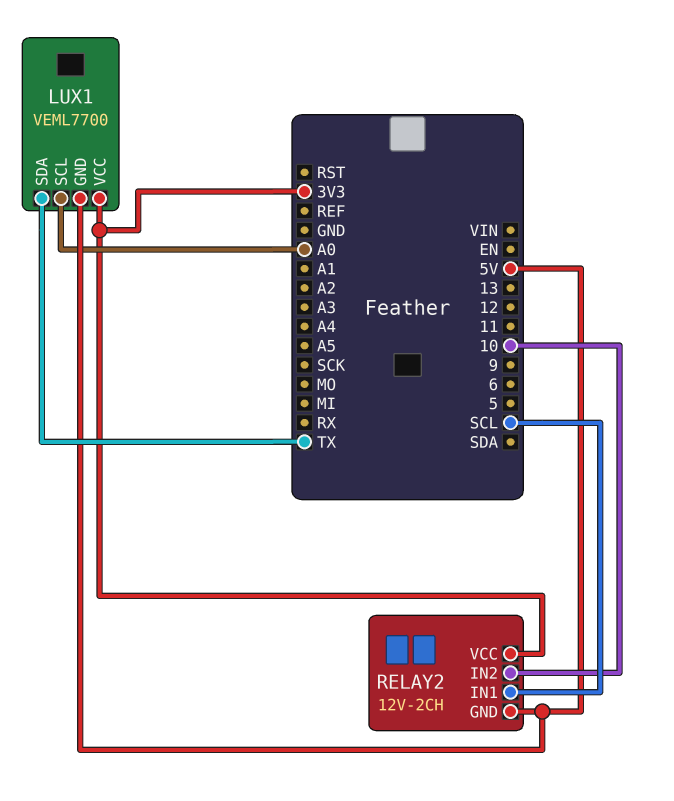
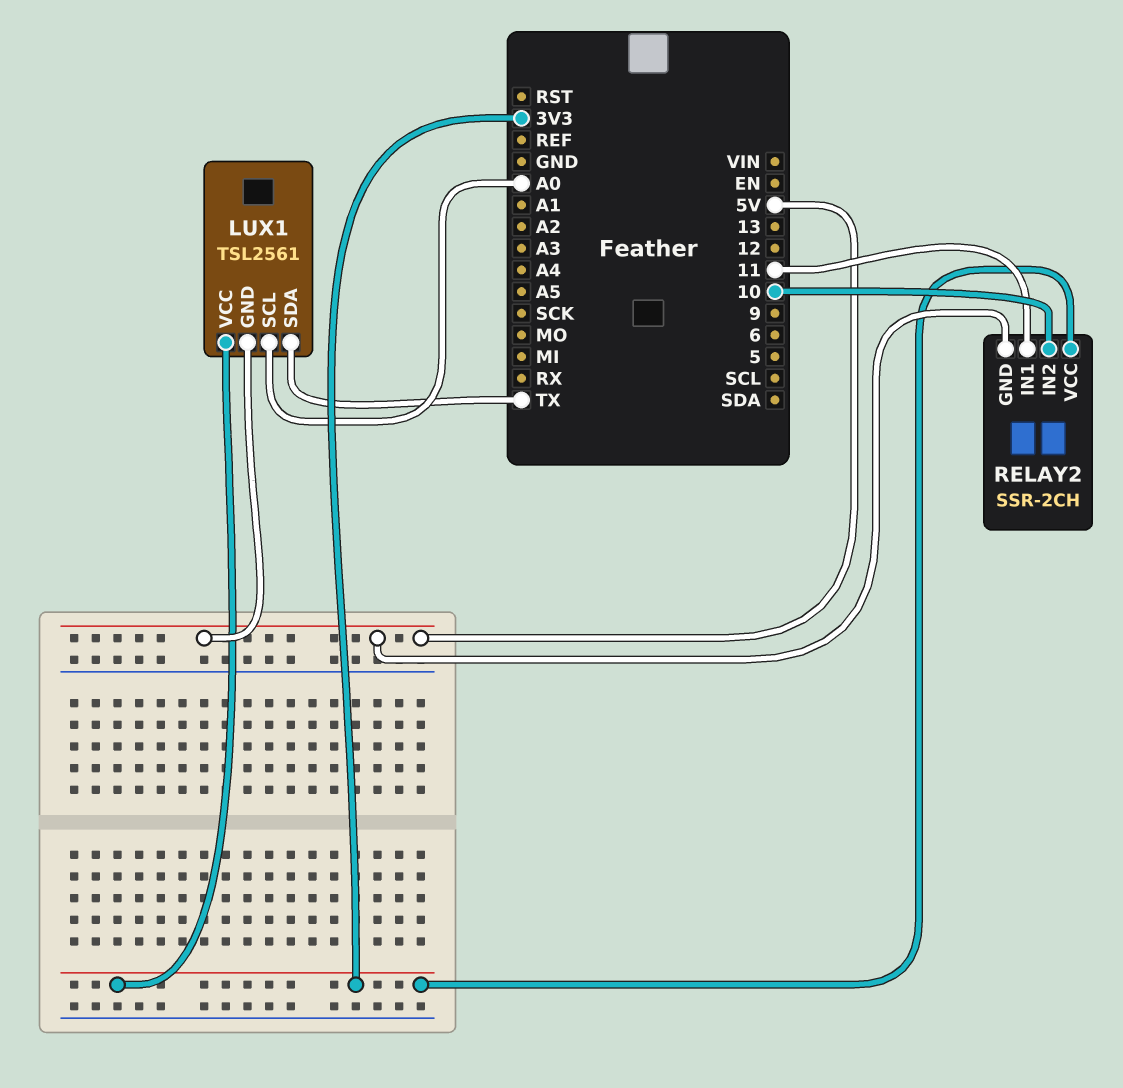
LUX1: VEML7700 -> TSL2561
RELAY2: 12V-2CH -> SSR-2CH
RELAY2 pin IN1: SCL -> 11

